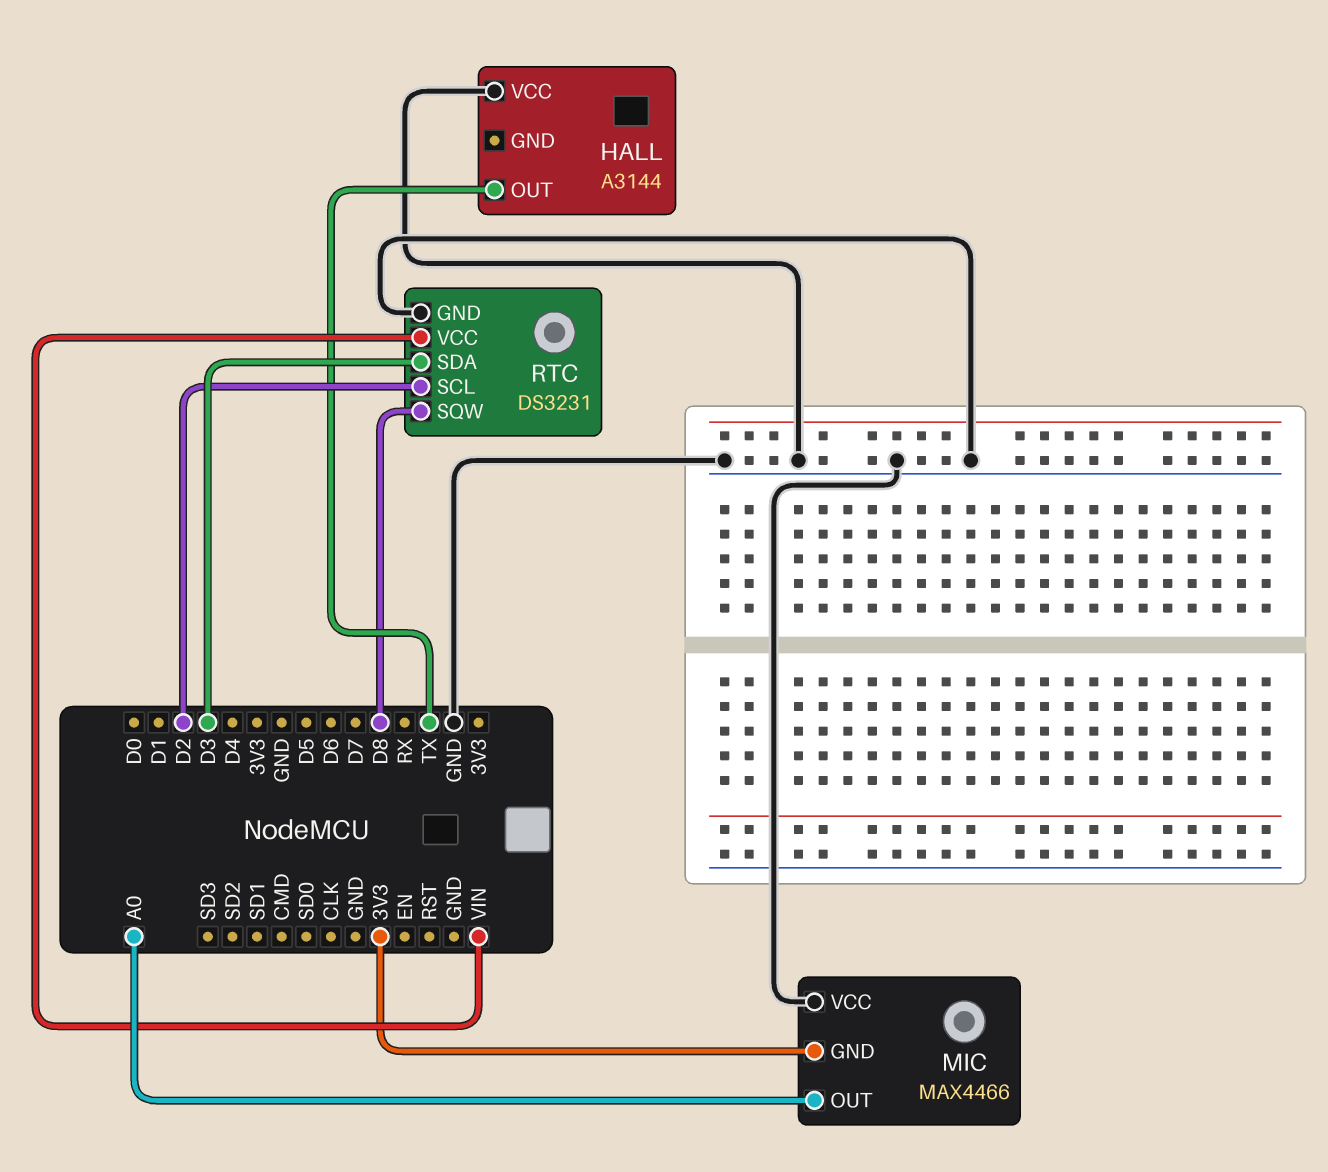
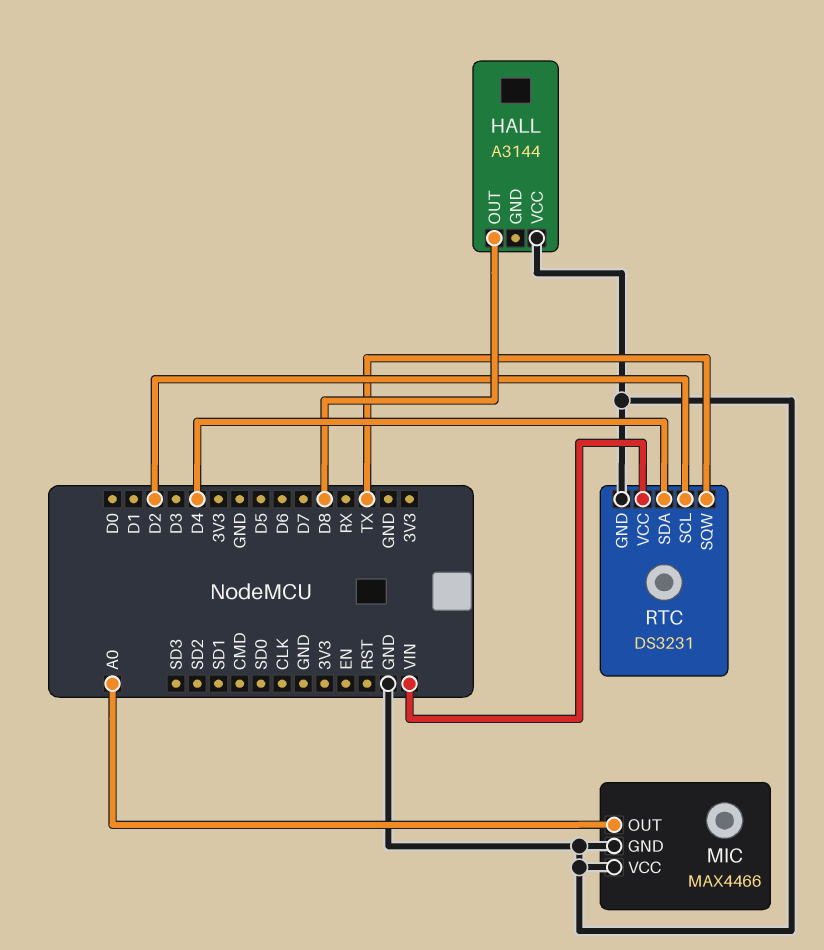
HALL pin OUT: TX -> D8
MIC pin GND: 3V3 -> GND
RTC pin SDA: D3 -> D4
RTC pin SQW: D8 -> TX

